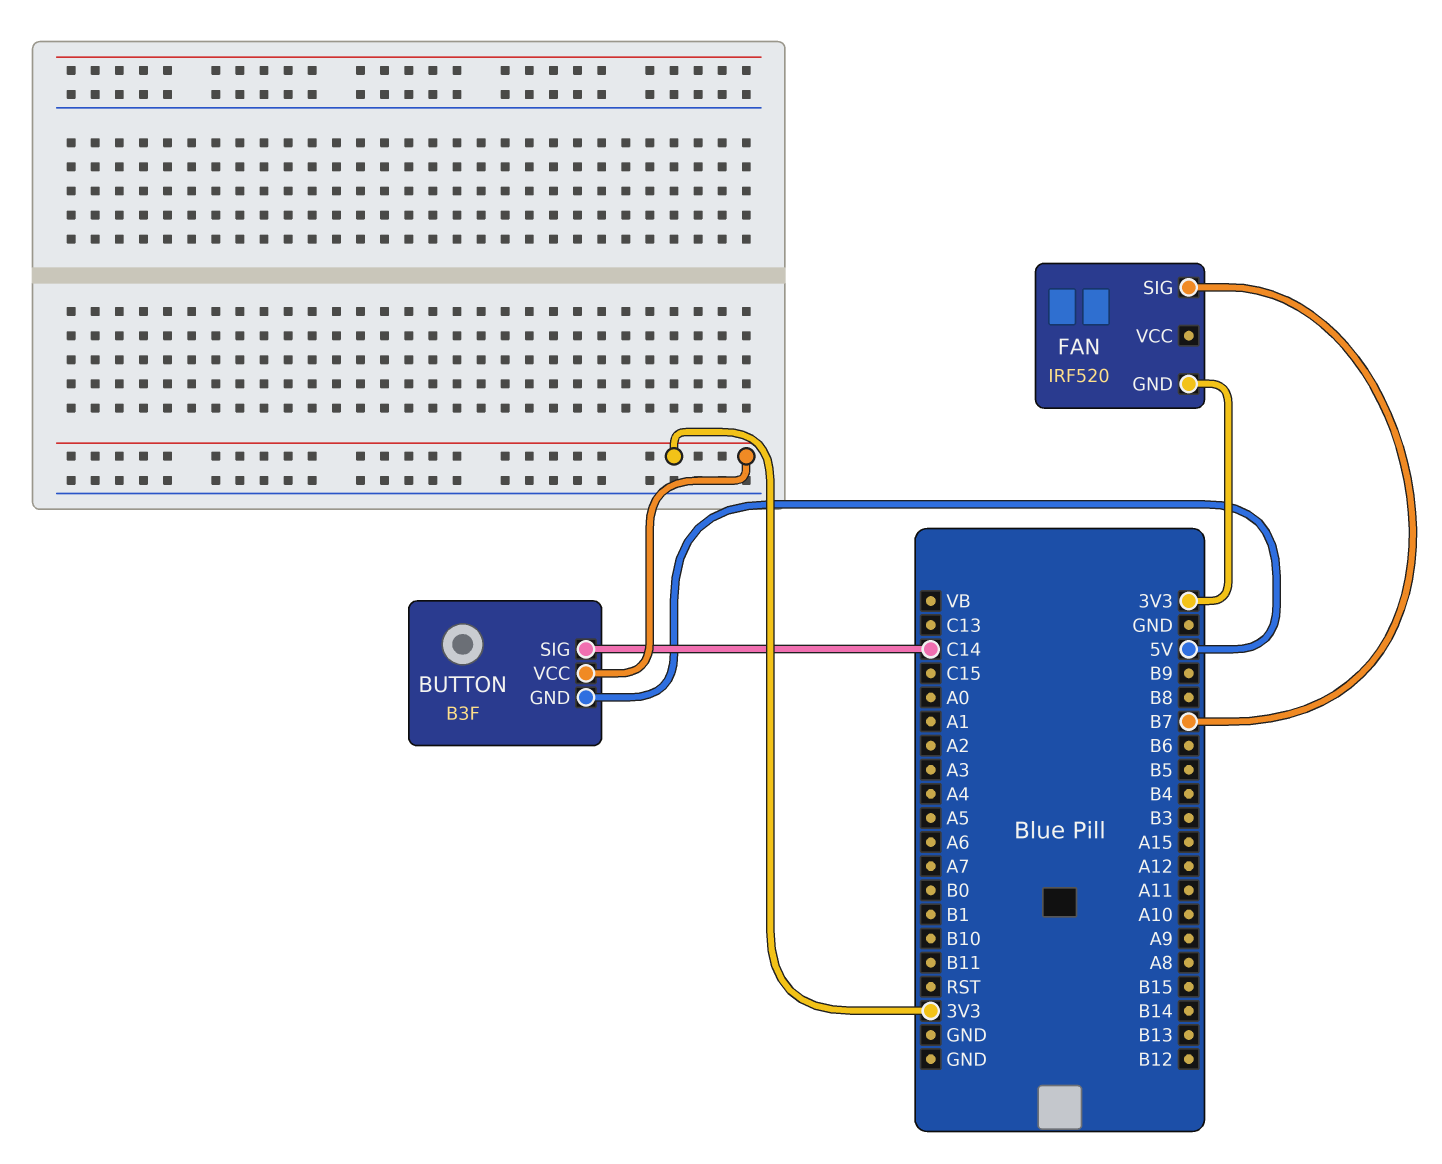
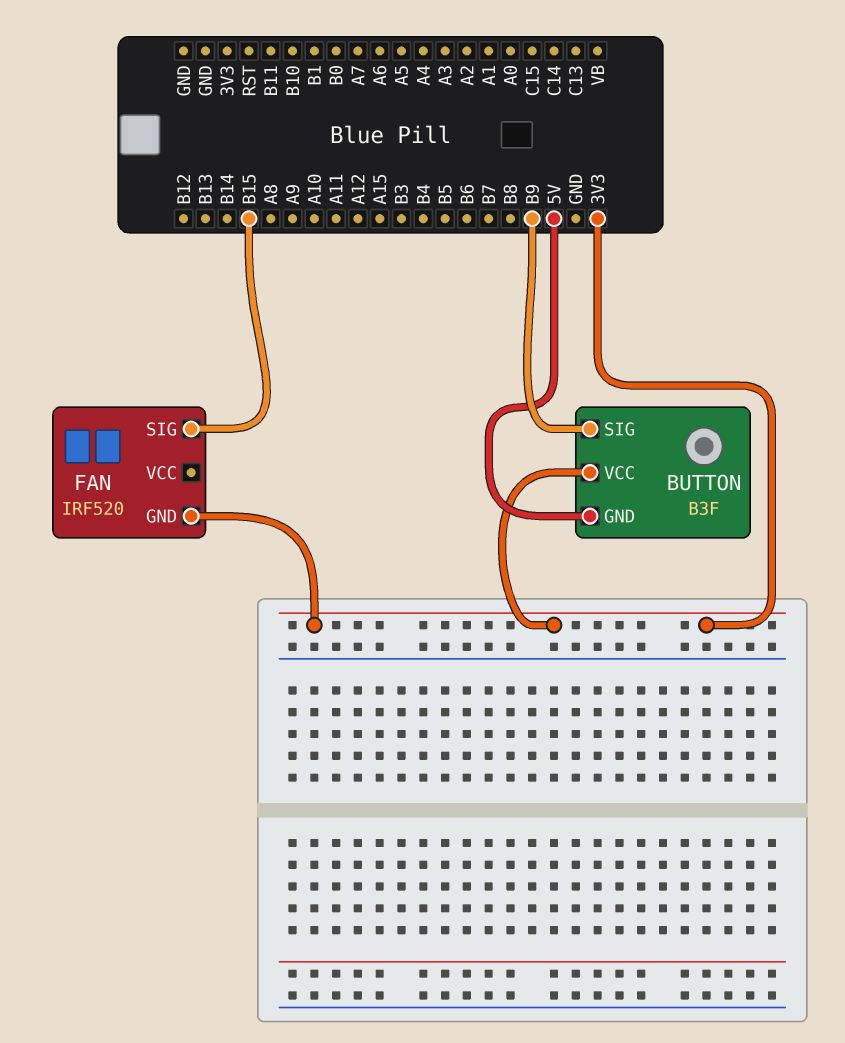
BUTTON pin SIG: C14 -> B9
FAN pin SIG: B7 -> B15

